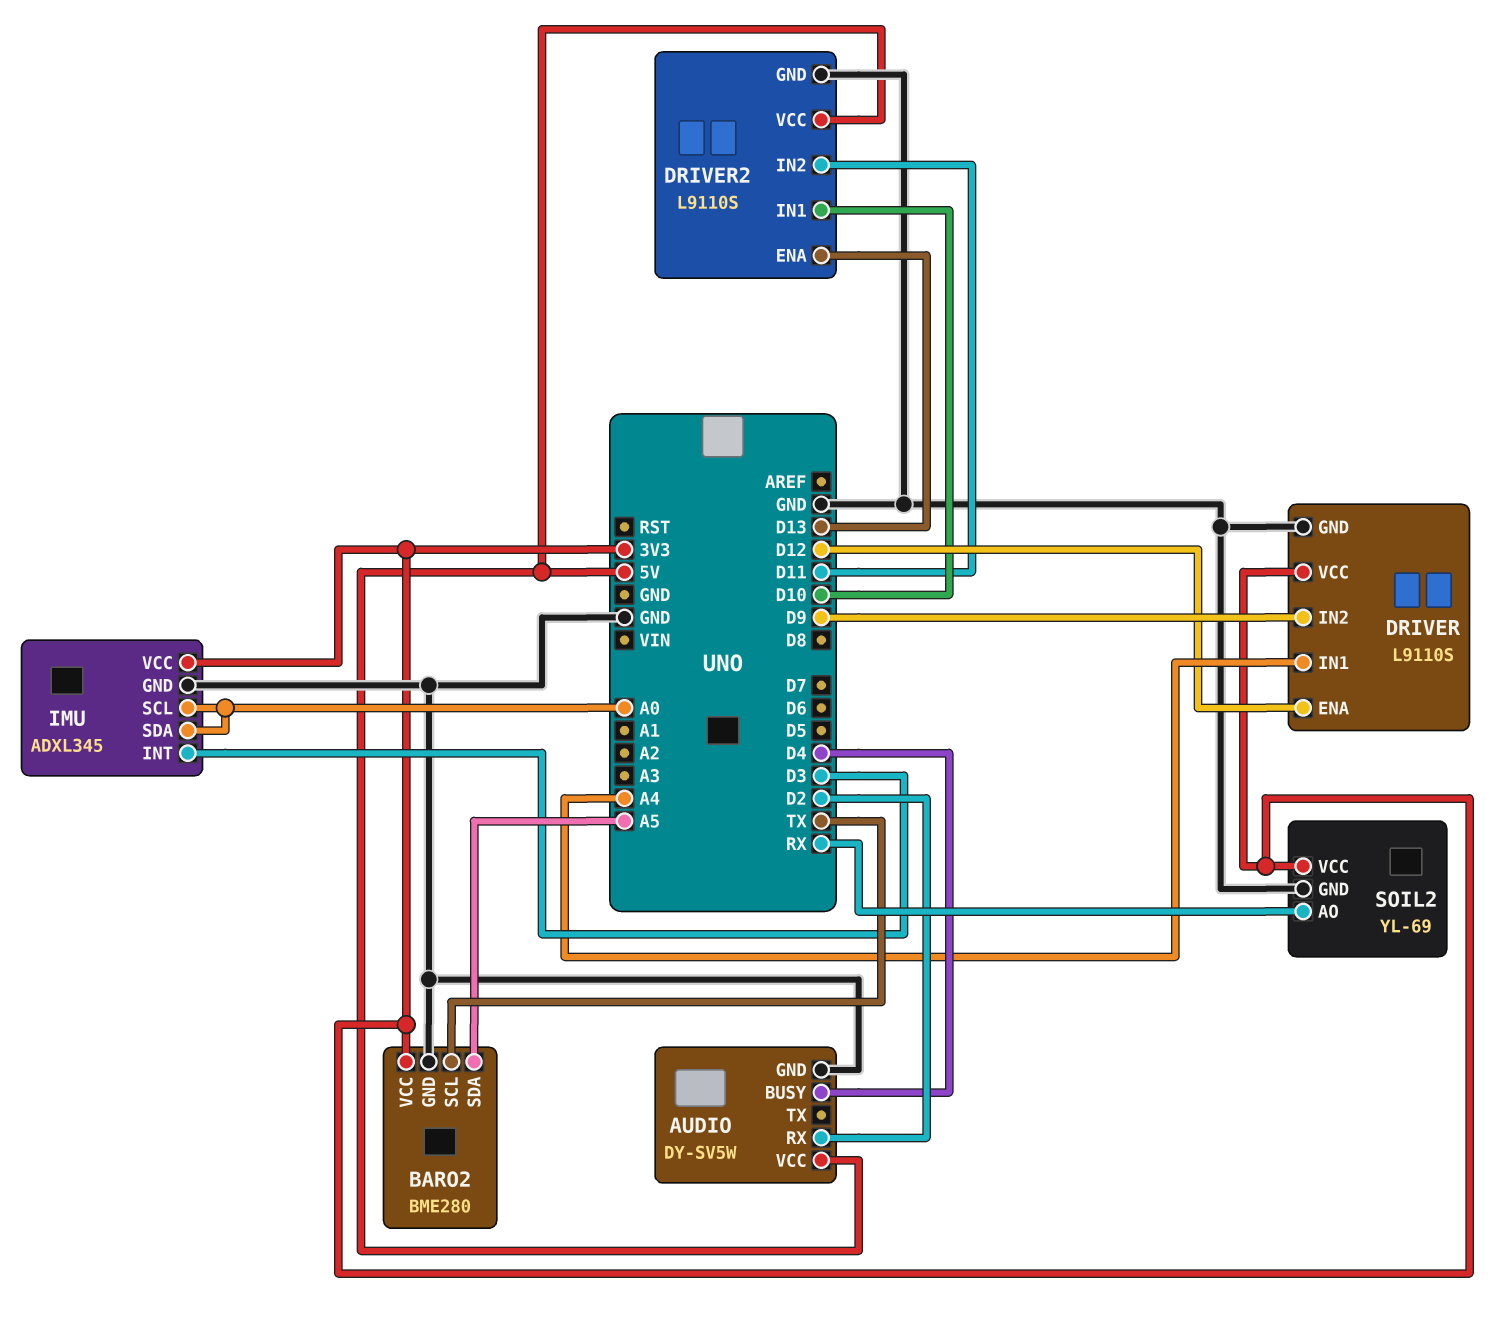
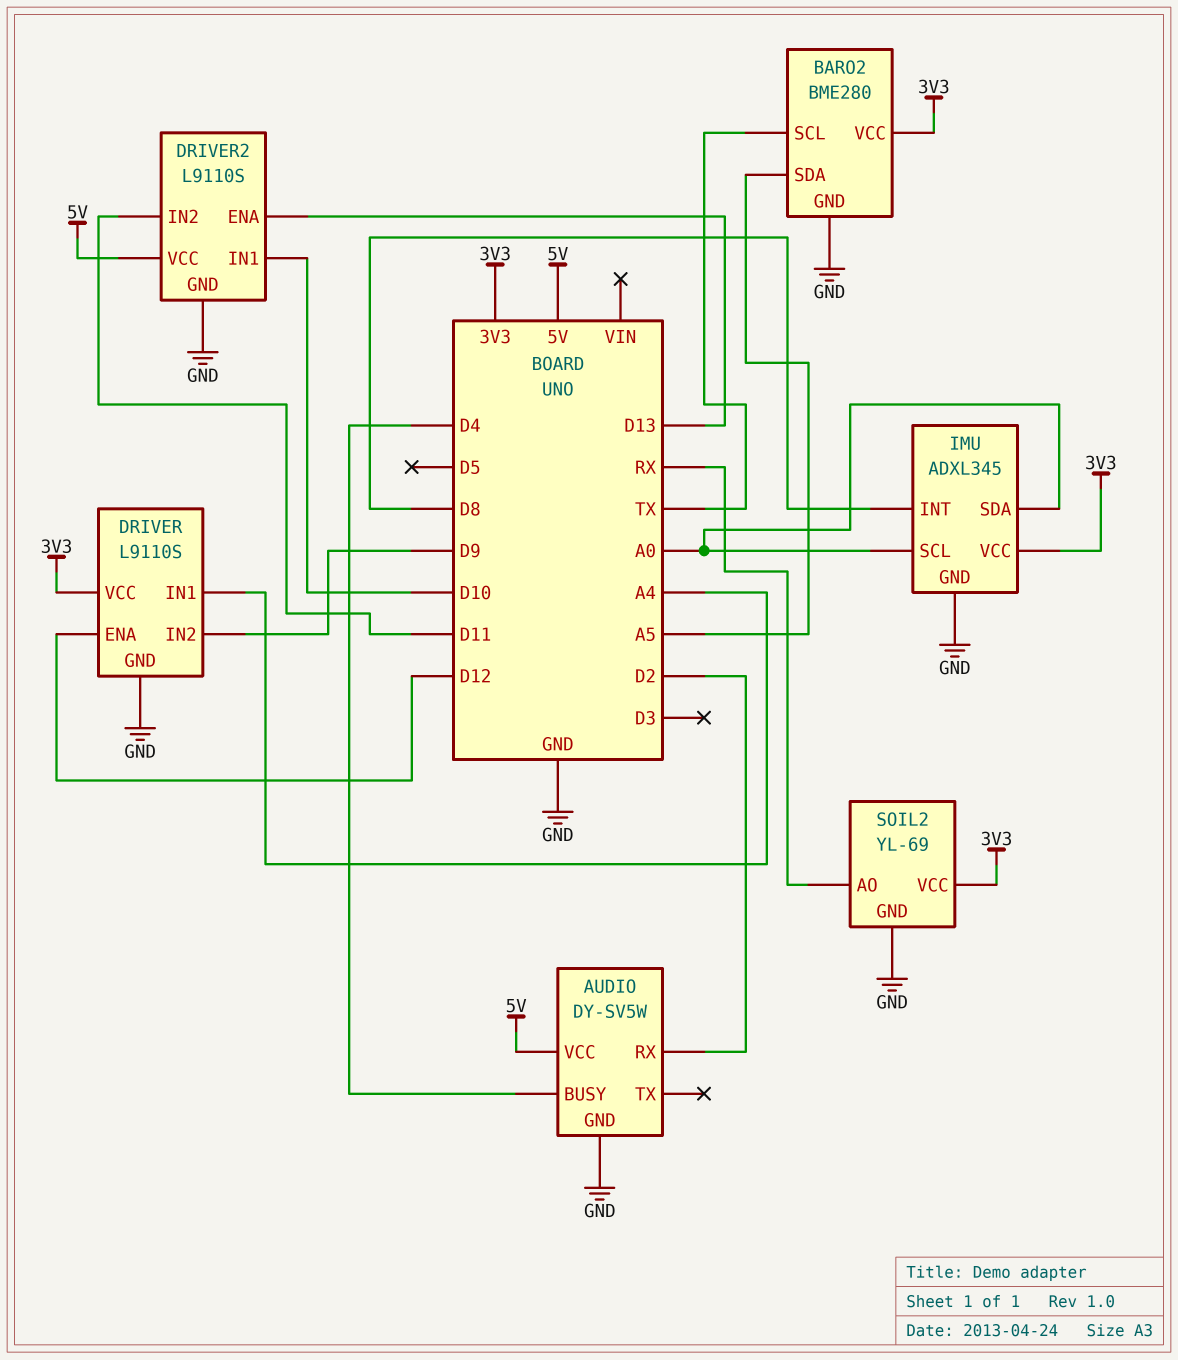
IMU pin INT: D3 -> D8

